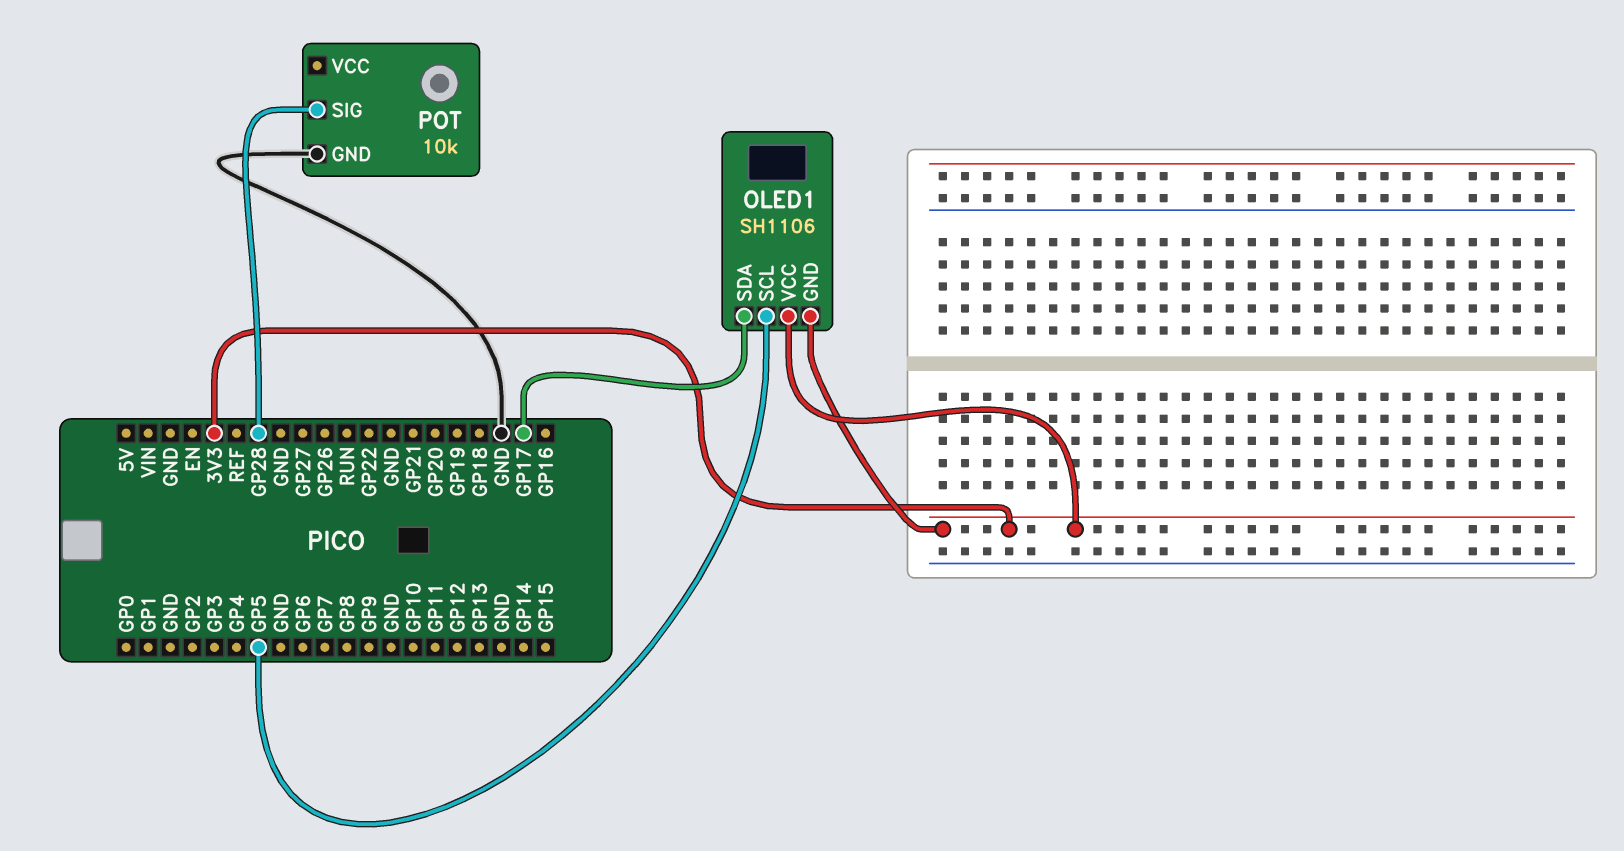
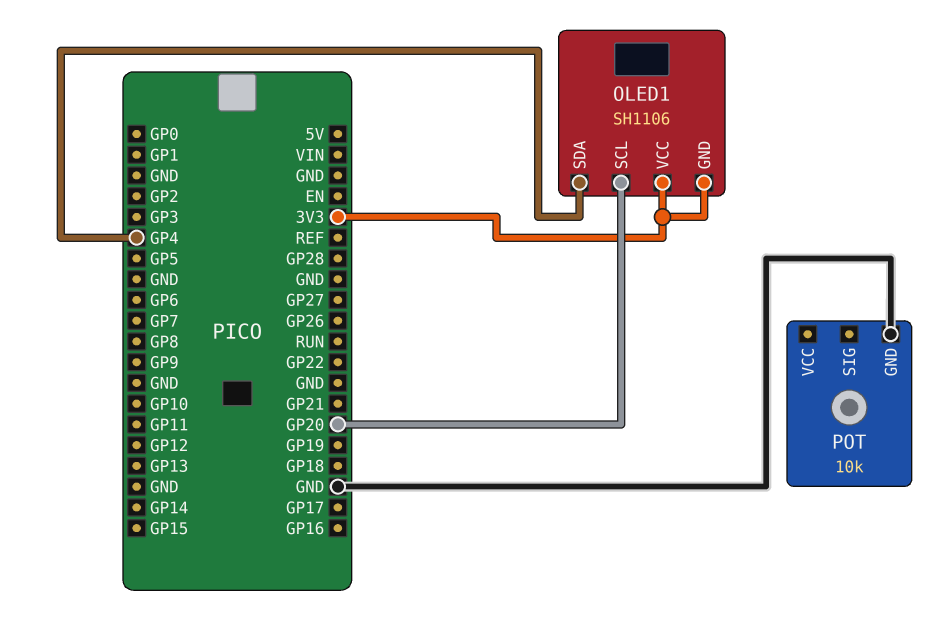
OLED1 pin SCL: GP5 -> GP20
OLED1 pin SDA: GP17 -> GP4
POT pin SIG: GP28 -> none

